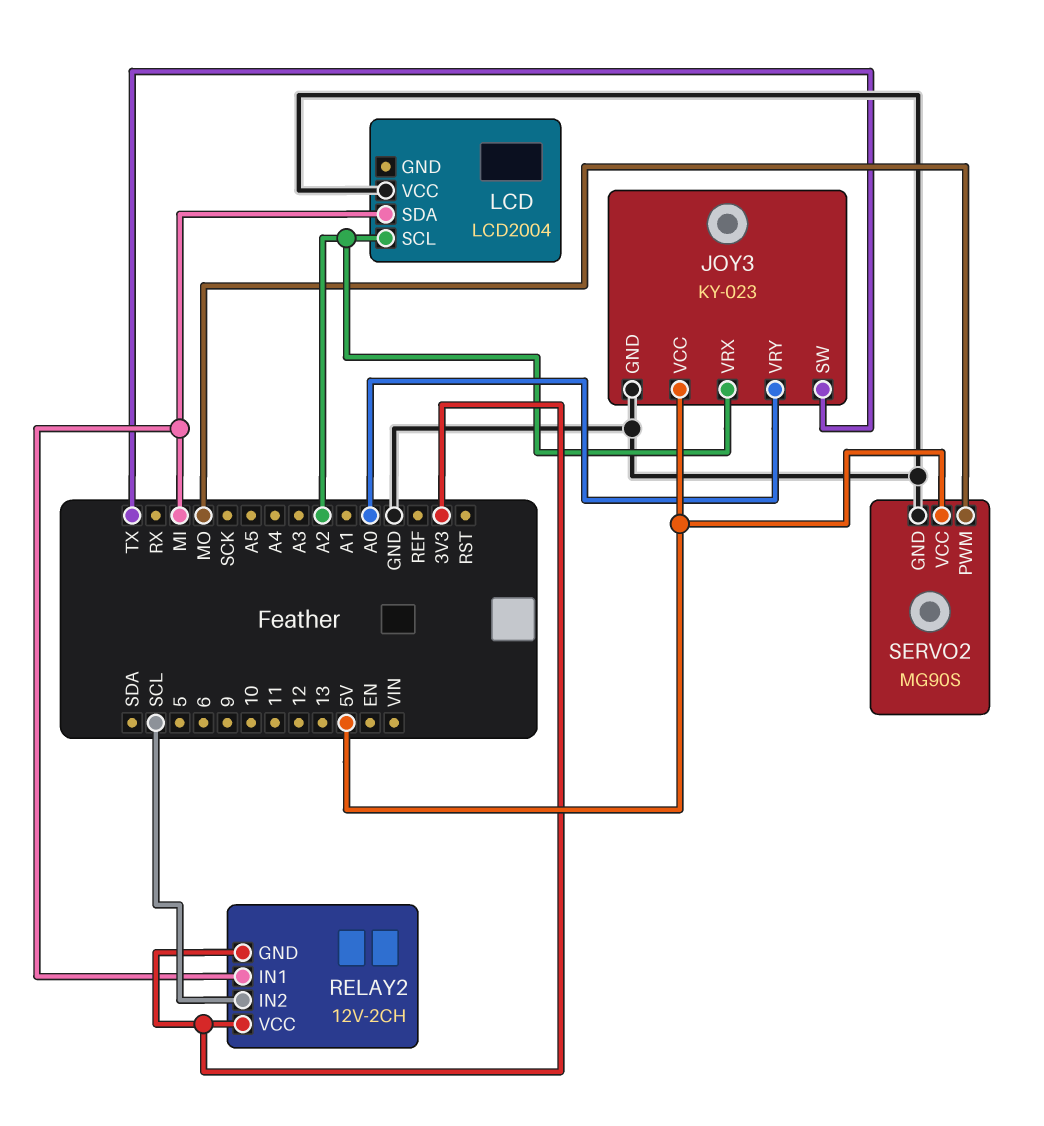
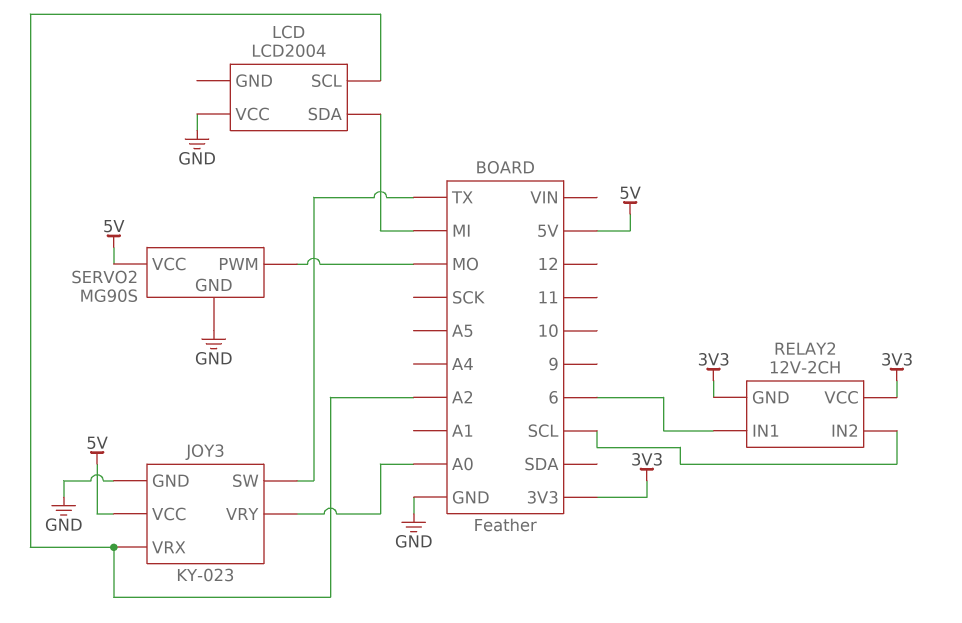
RELAY2 pin IN1: MI -> 6

